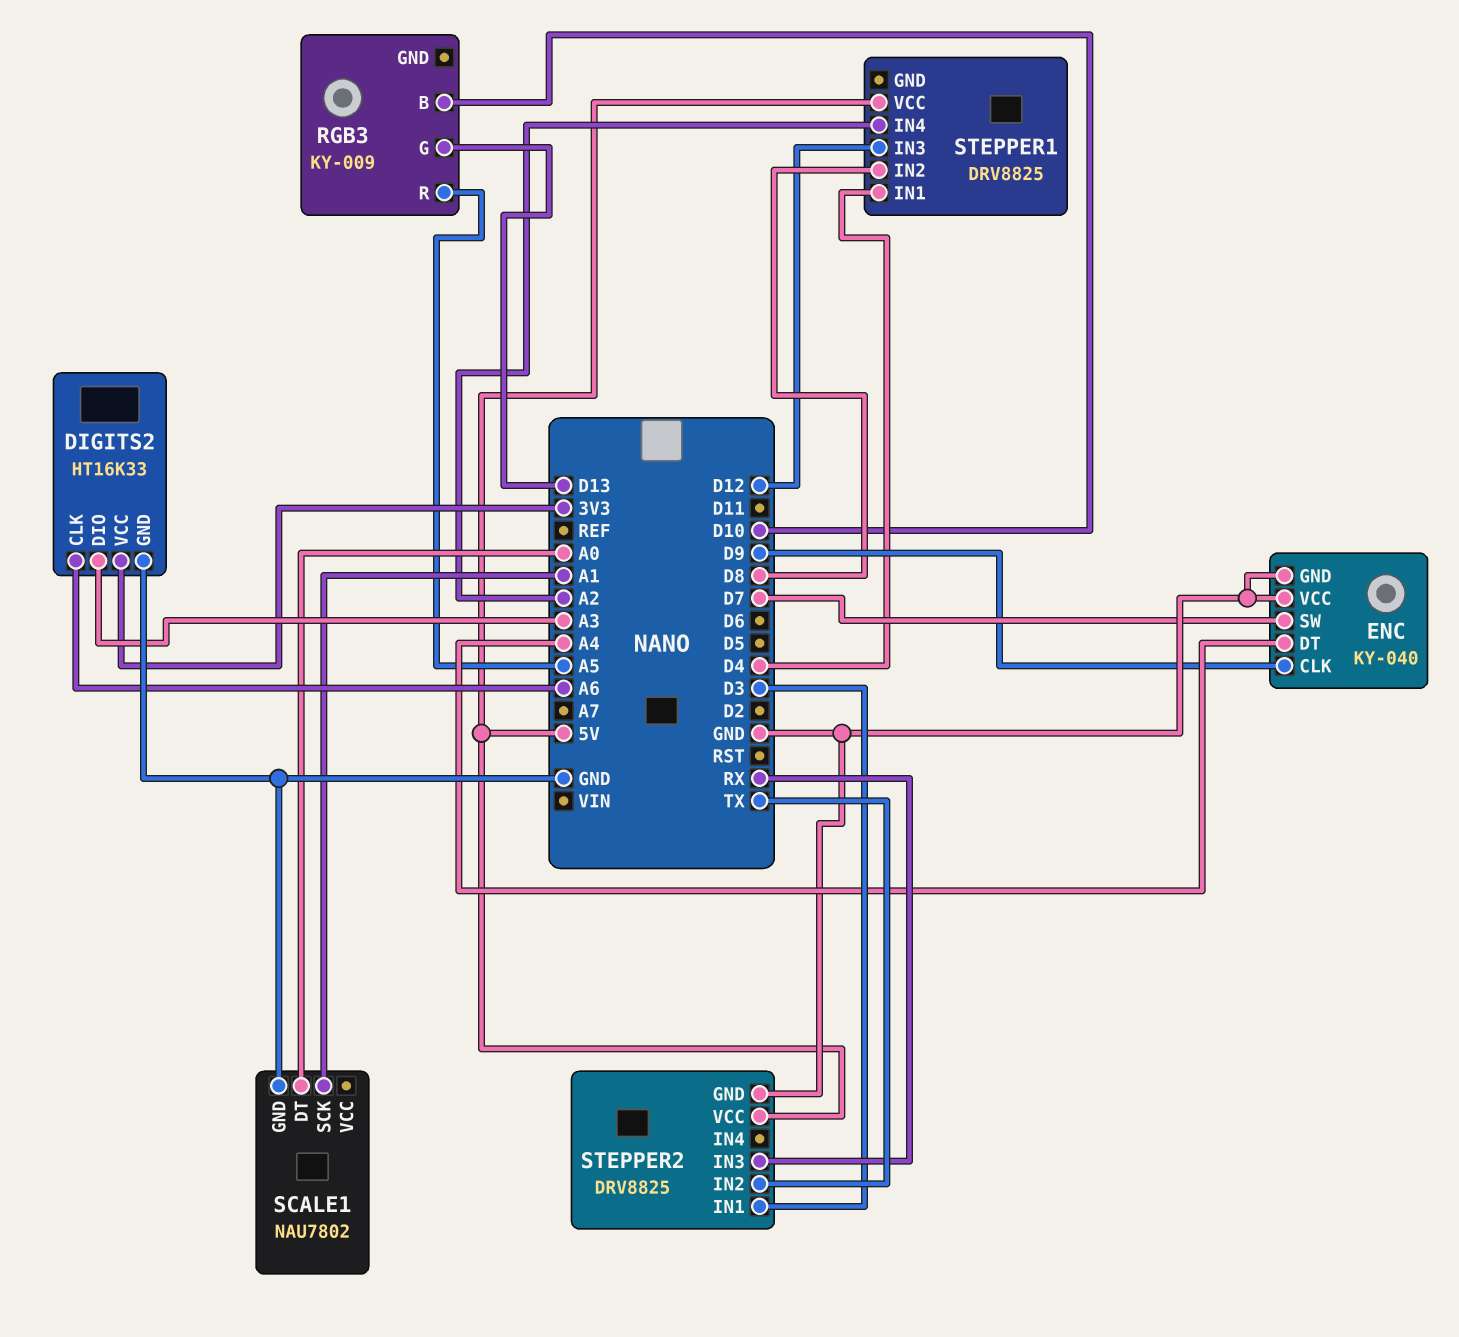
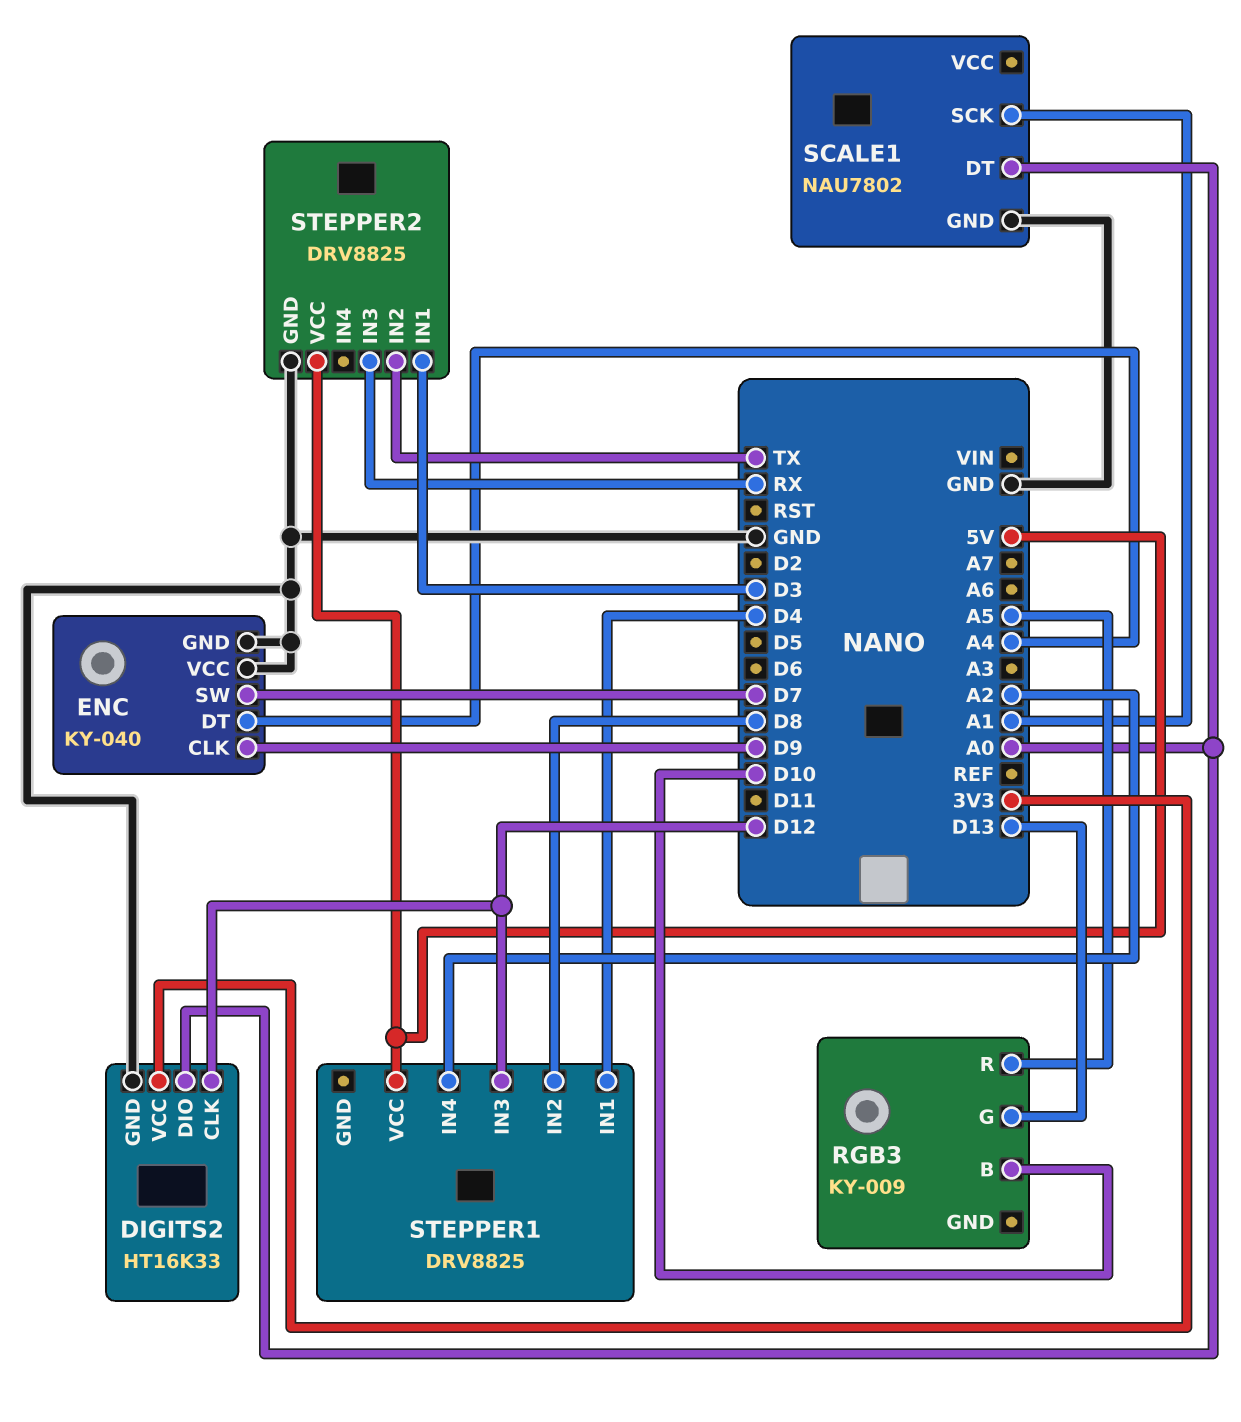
DIGITS2 pin CLK: A6 -> D12
DIGITS2 pin DIO: A3 -> A0

